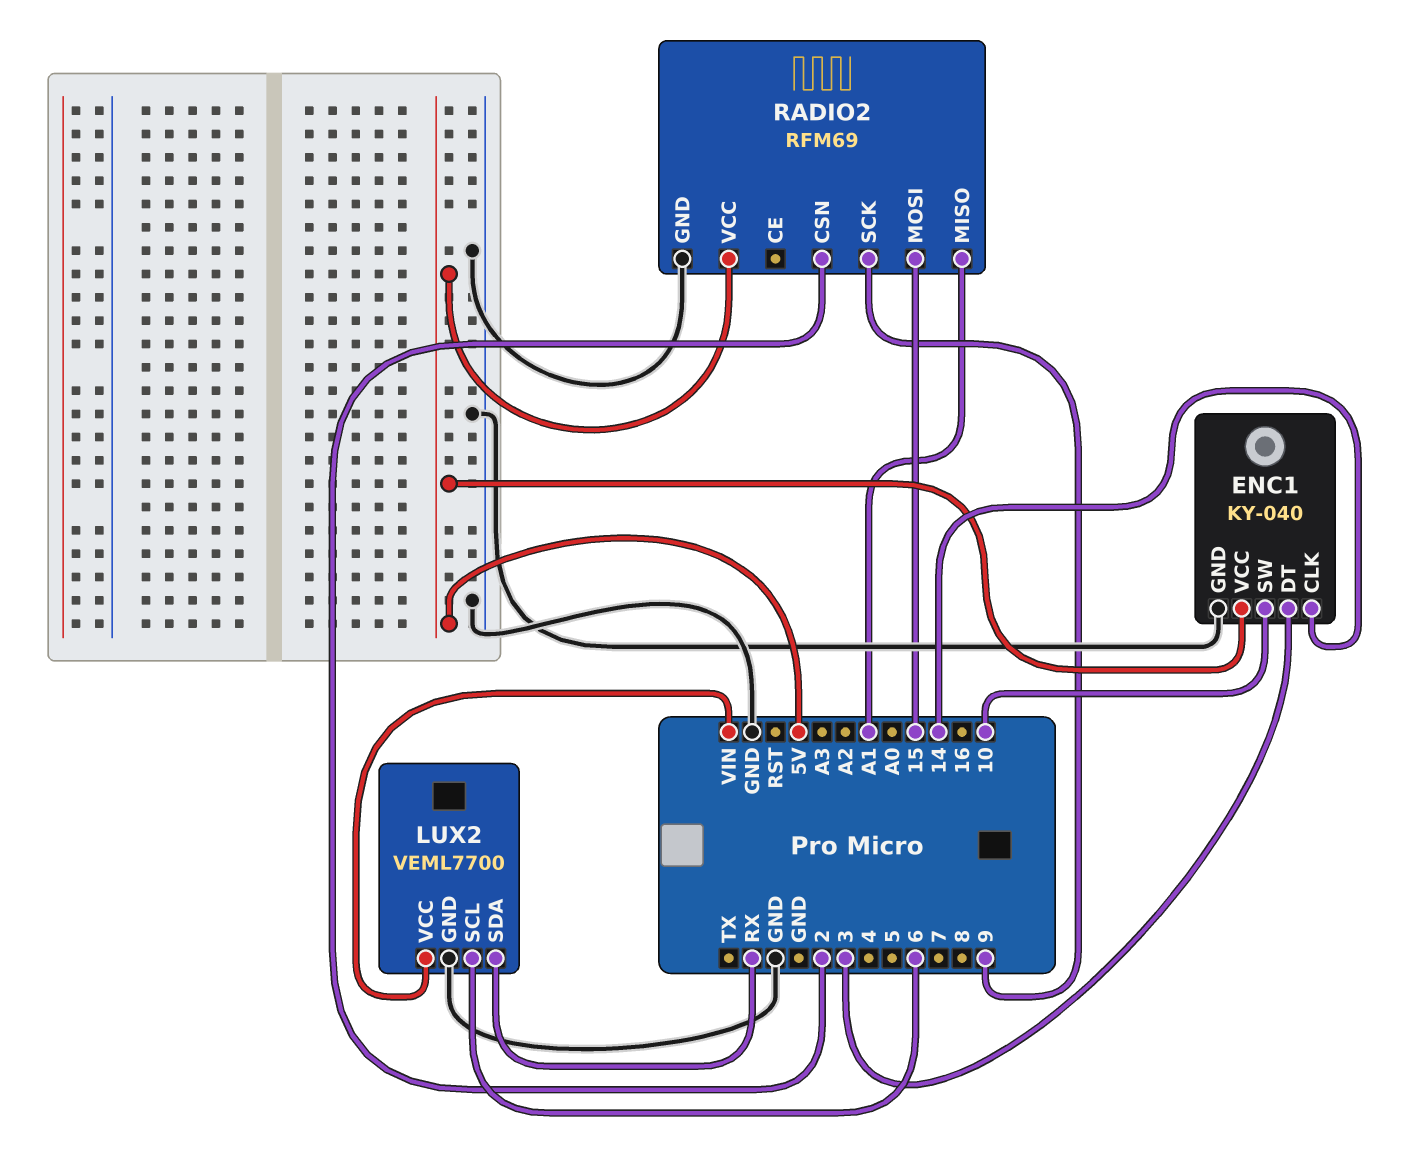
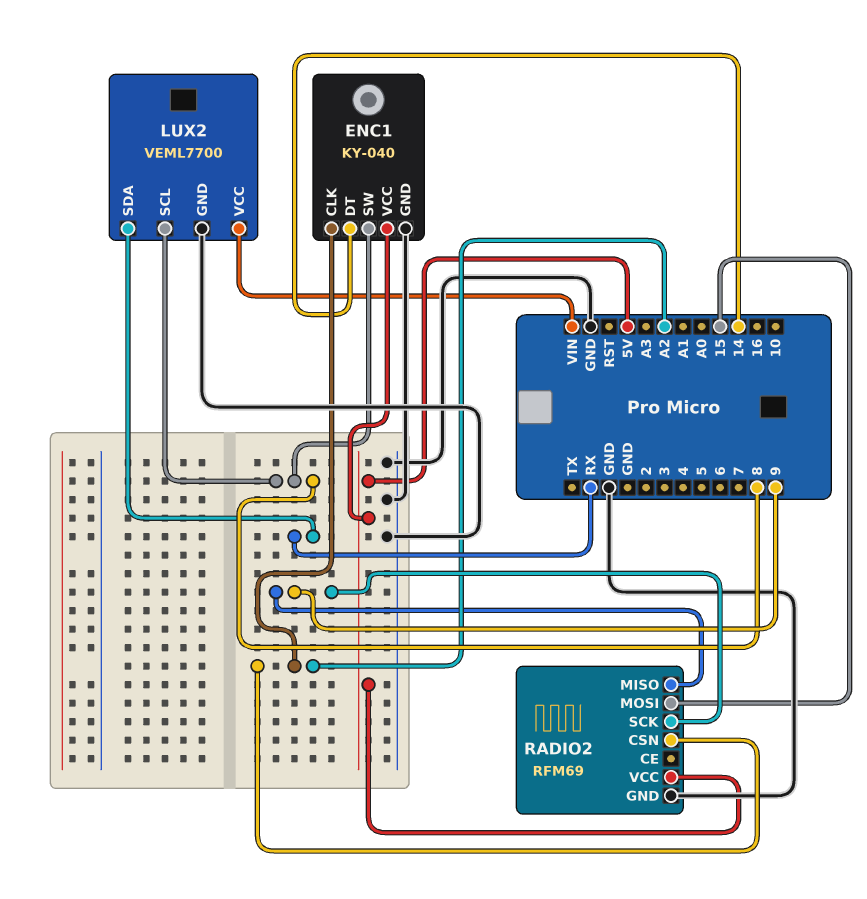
ENC1 pin CLK: 14 -> A2
ENC1 pin DT: 3 -> 14
ENC1 pin SW: 10 -> 8
LUX2 pin SCL: 6 -> 8
RADIO2 pin CSN: 2 -> A2
RADIO2 pin MISO: A1 -> 9

